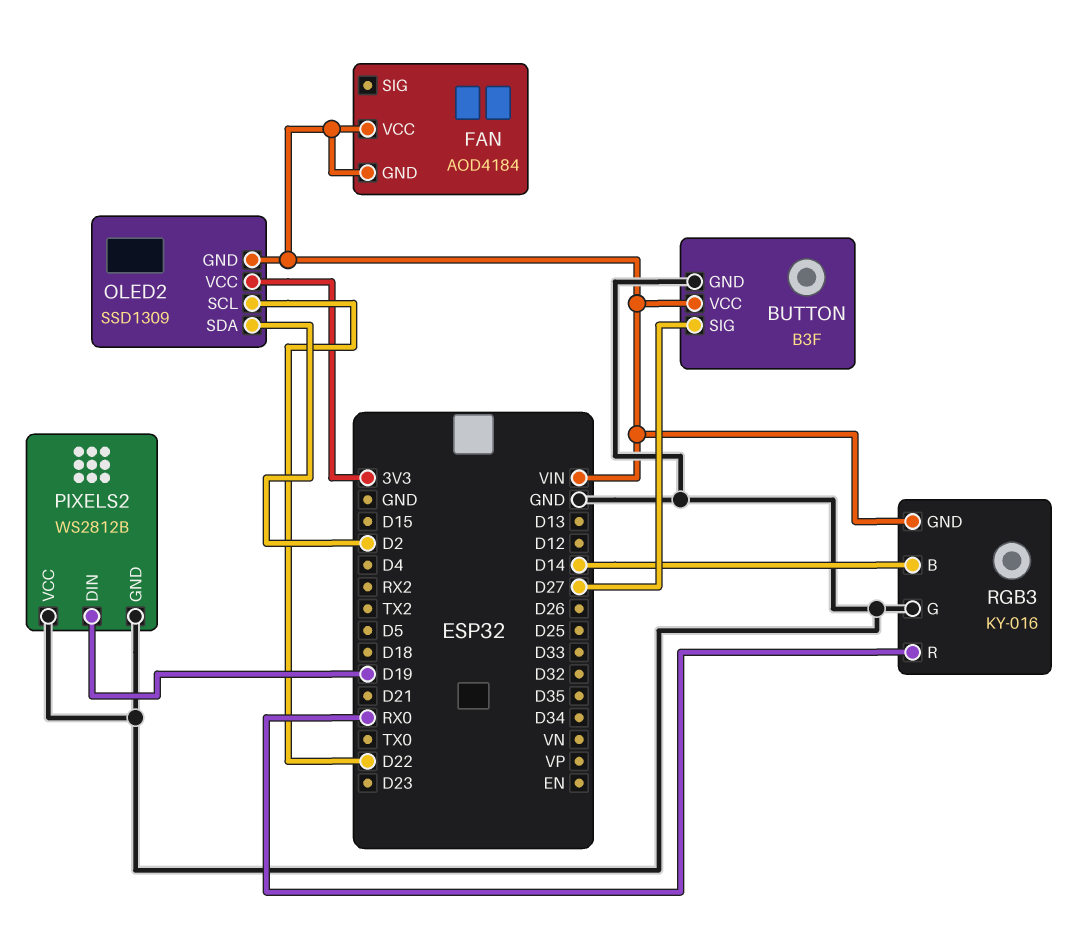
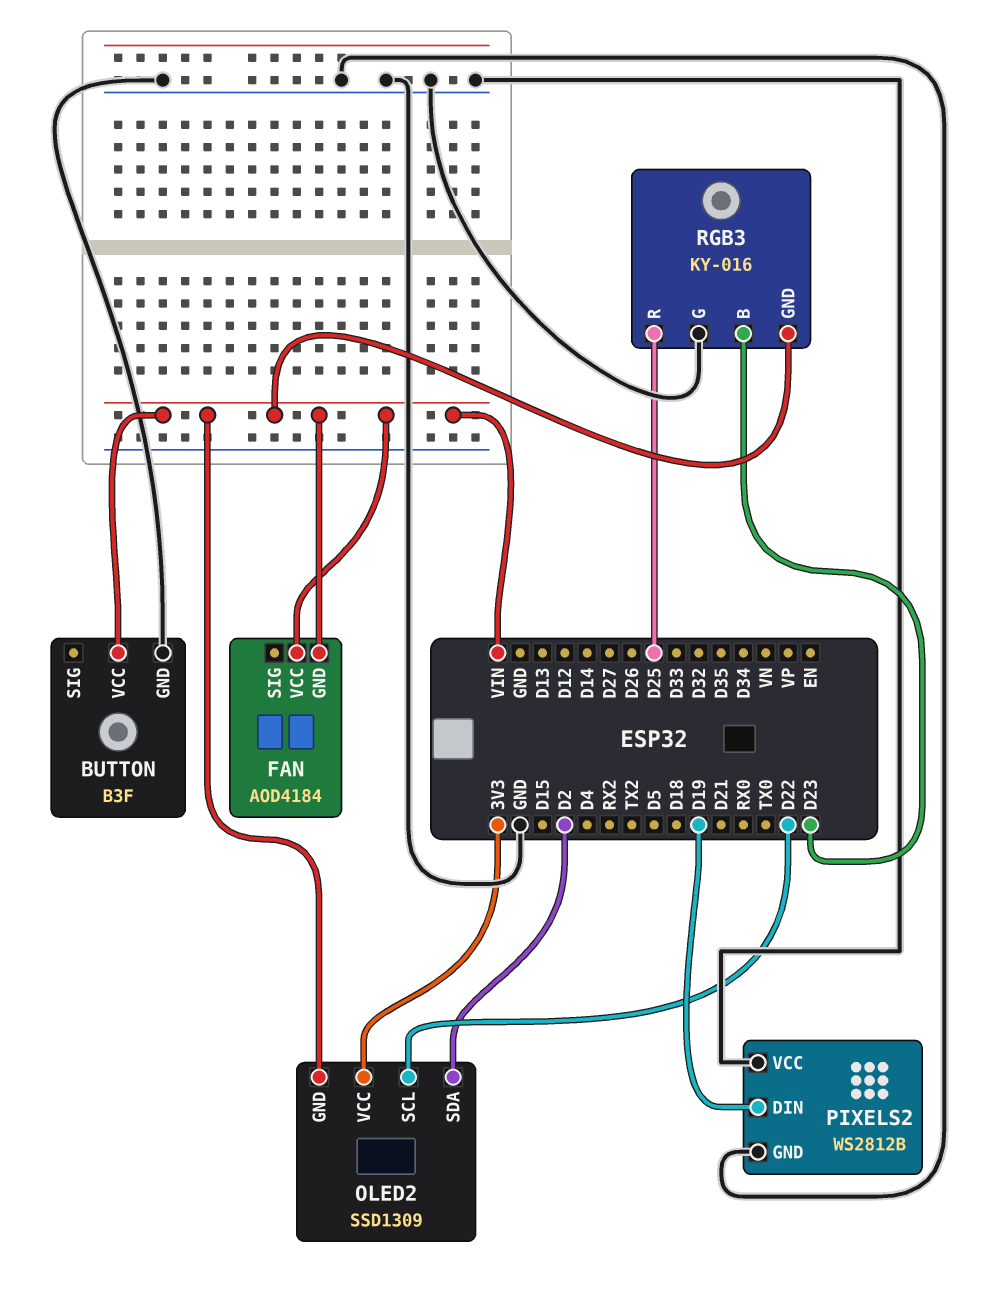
BUTTON pin SIG: D27 -> none
RGB3 pin B: D14 -> D23
RGB3 pin R: RX0 -> D25

